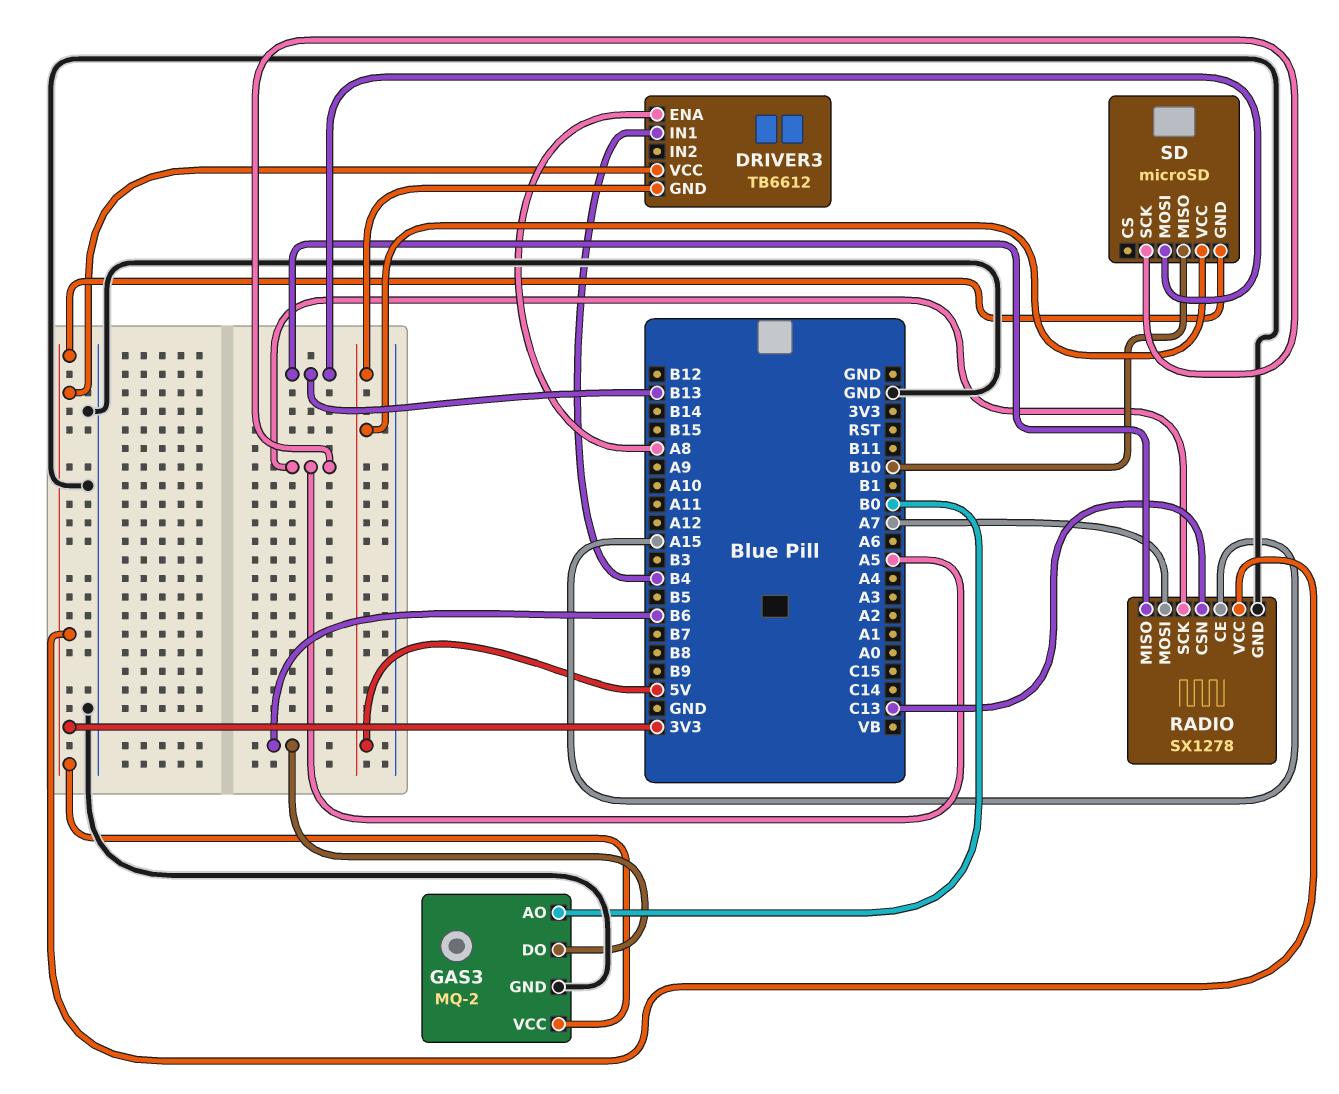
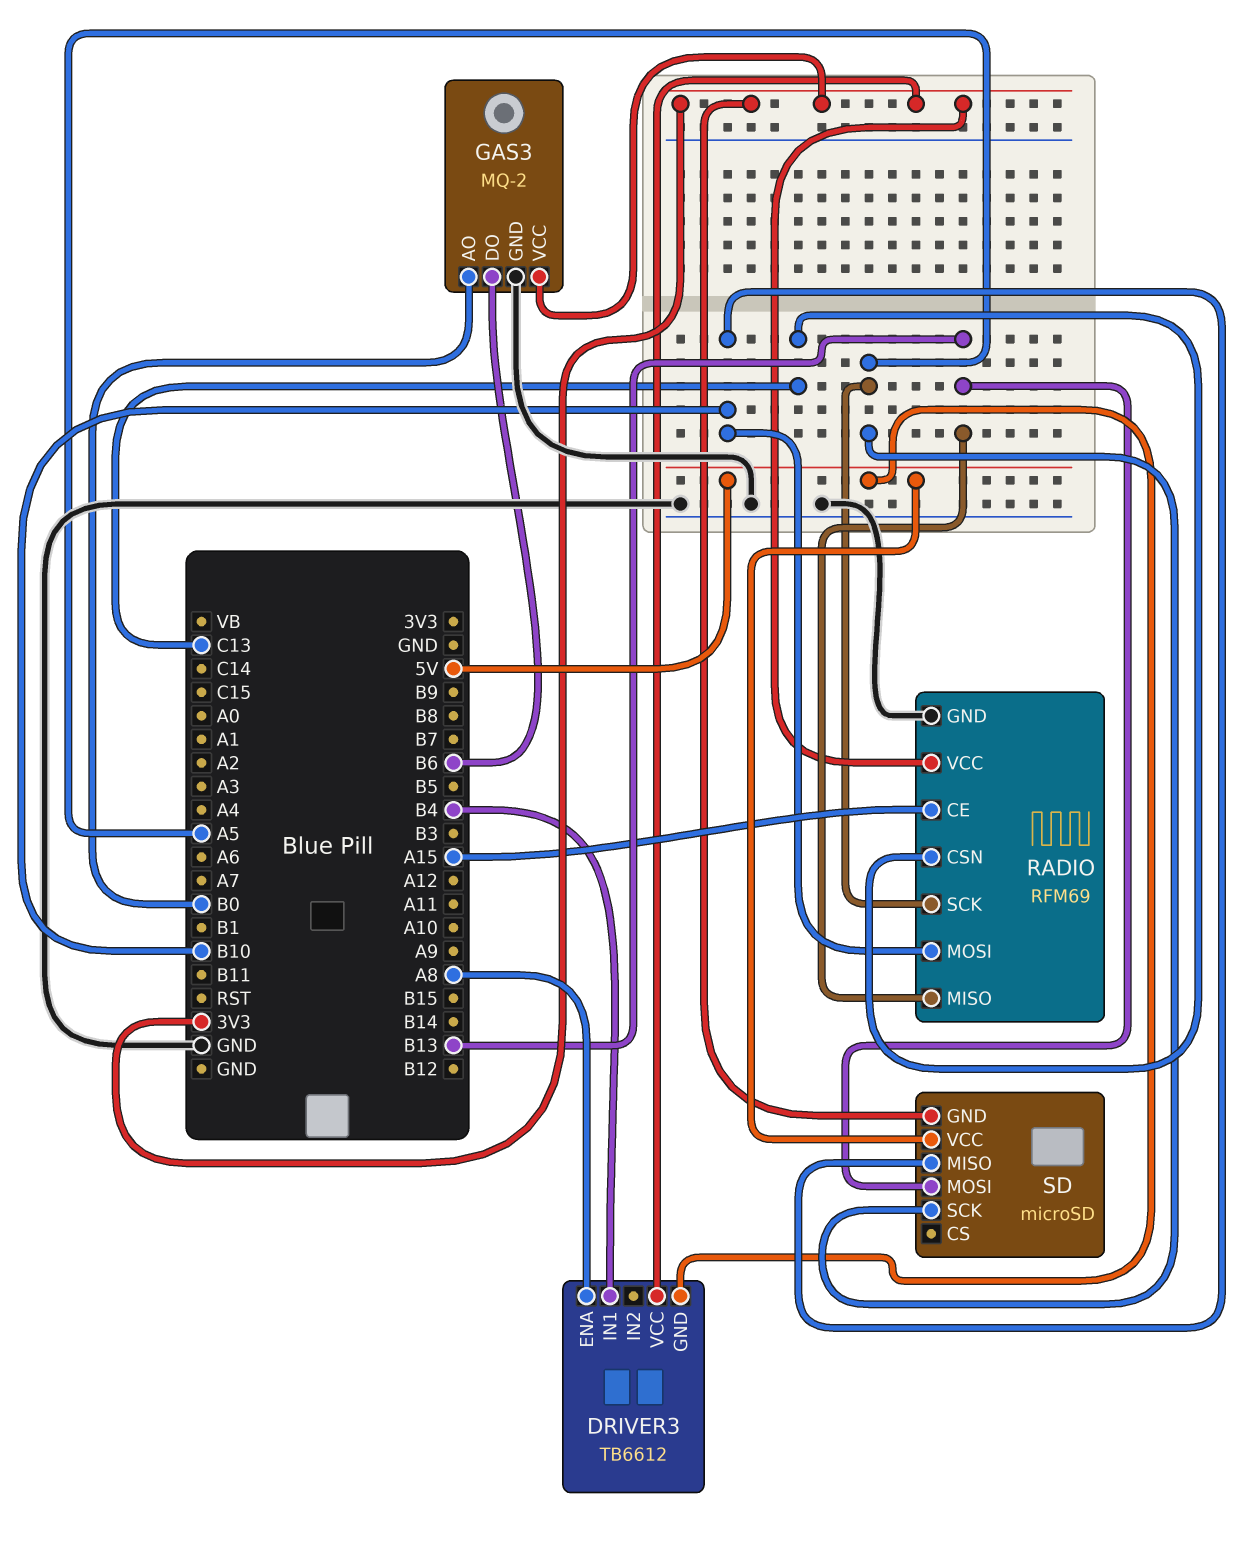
RADIO: SX1278 -> RFM69
RADIO pin MOSI: A7 -> B10

